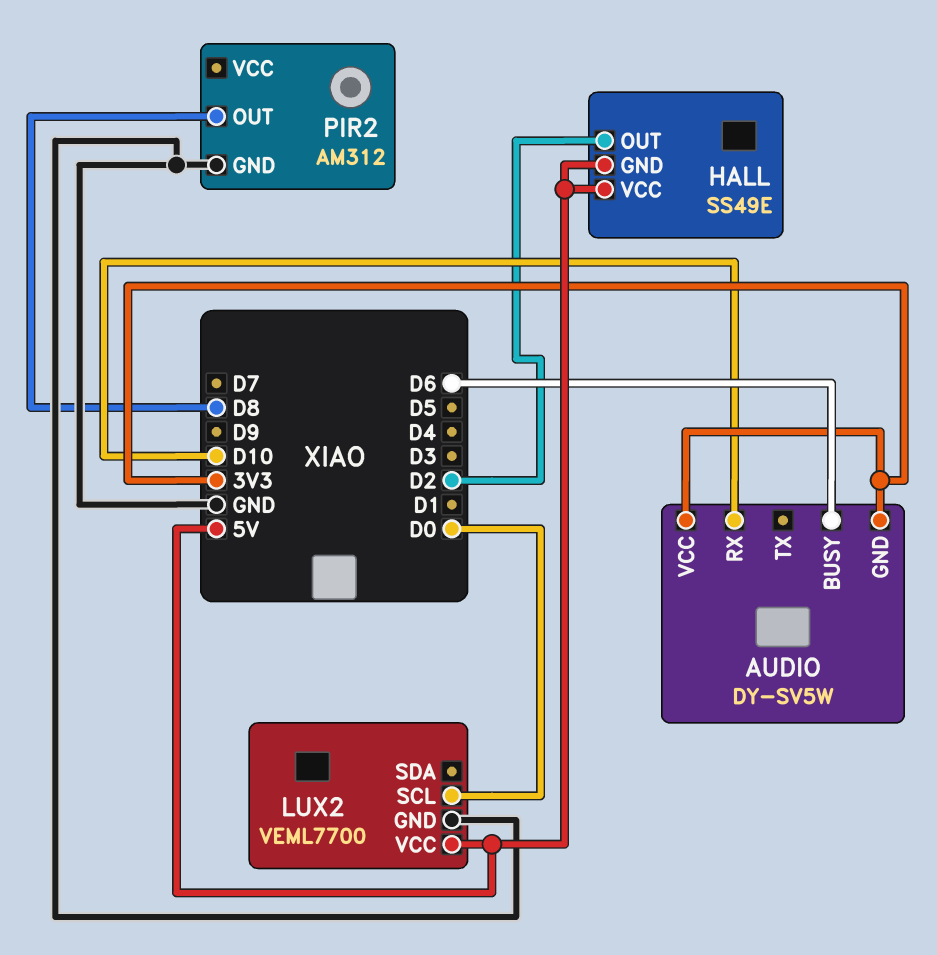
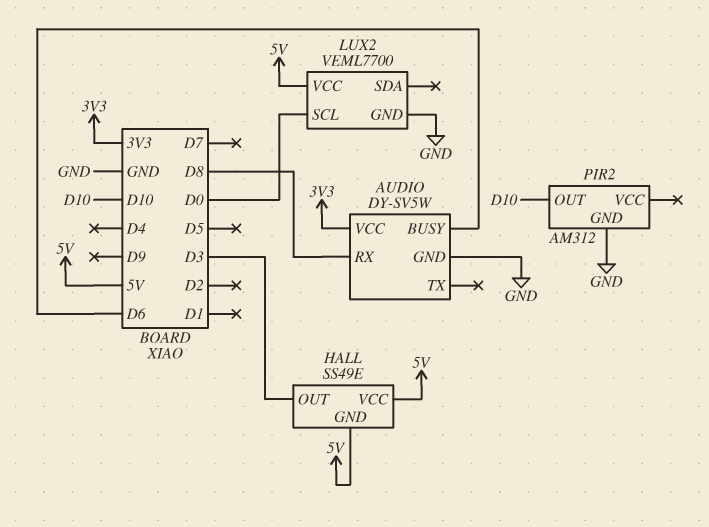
AUDIO pin GND: 3V3 -> GND
AUDIO pin RX: D10 -> D8
HALL pin OUT: D2 -> D3
PIR2 pin OUT: D8 -> D10

